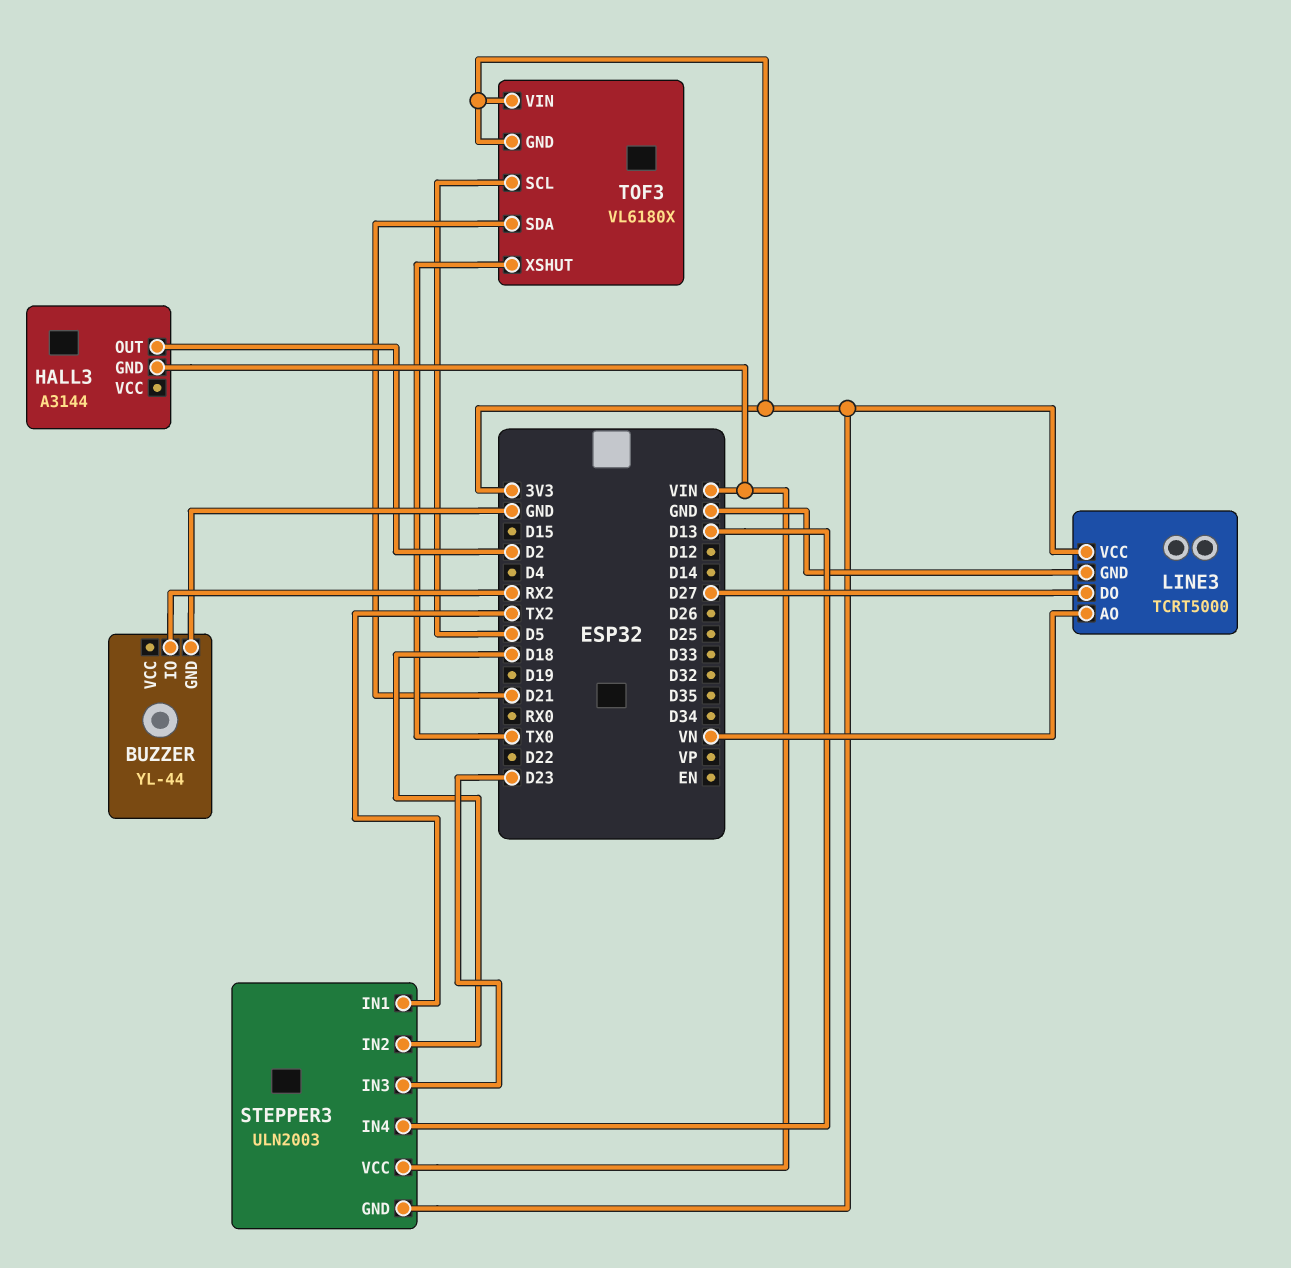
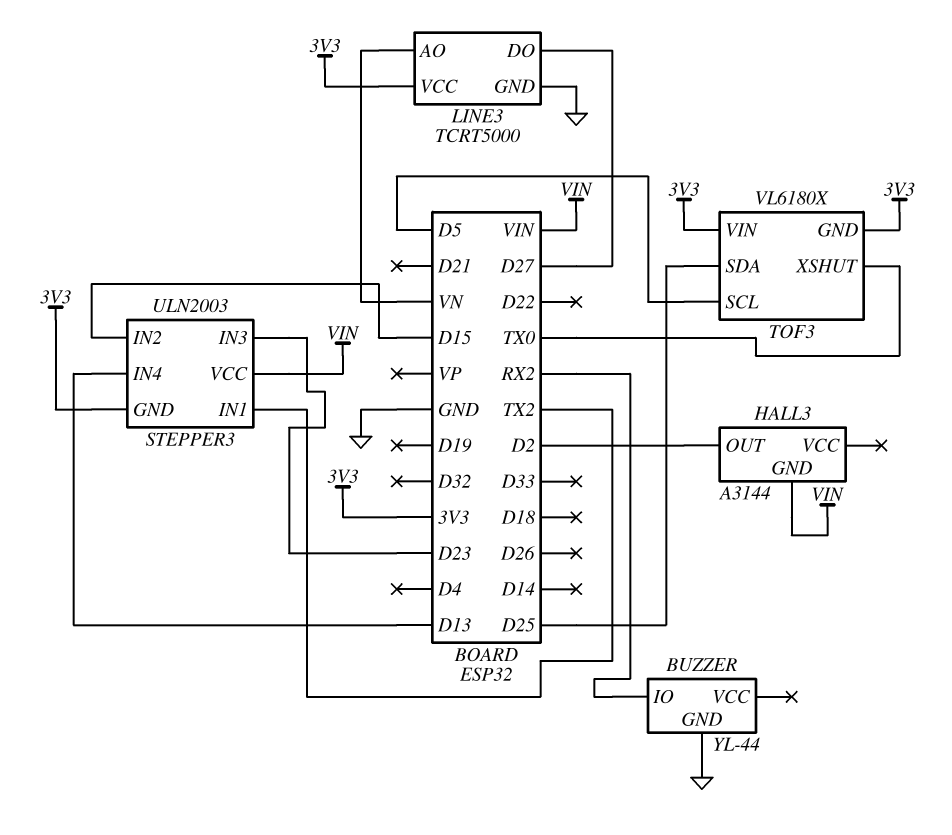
STEPPER3 pin IN2: D18 -> D15
TOF3 pin SDA: D21 -> D25

